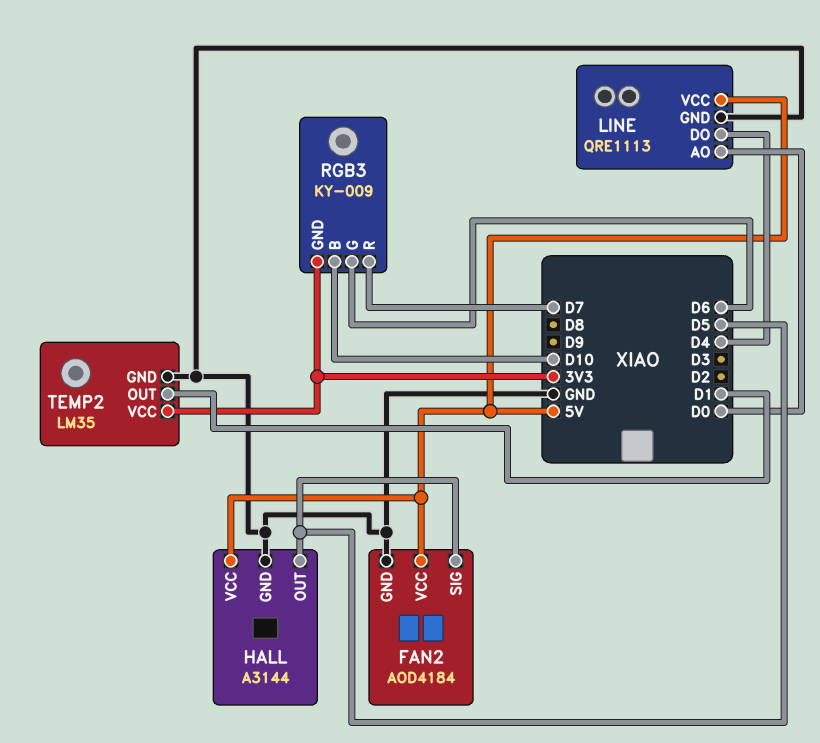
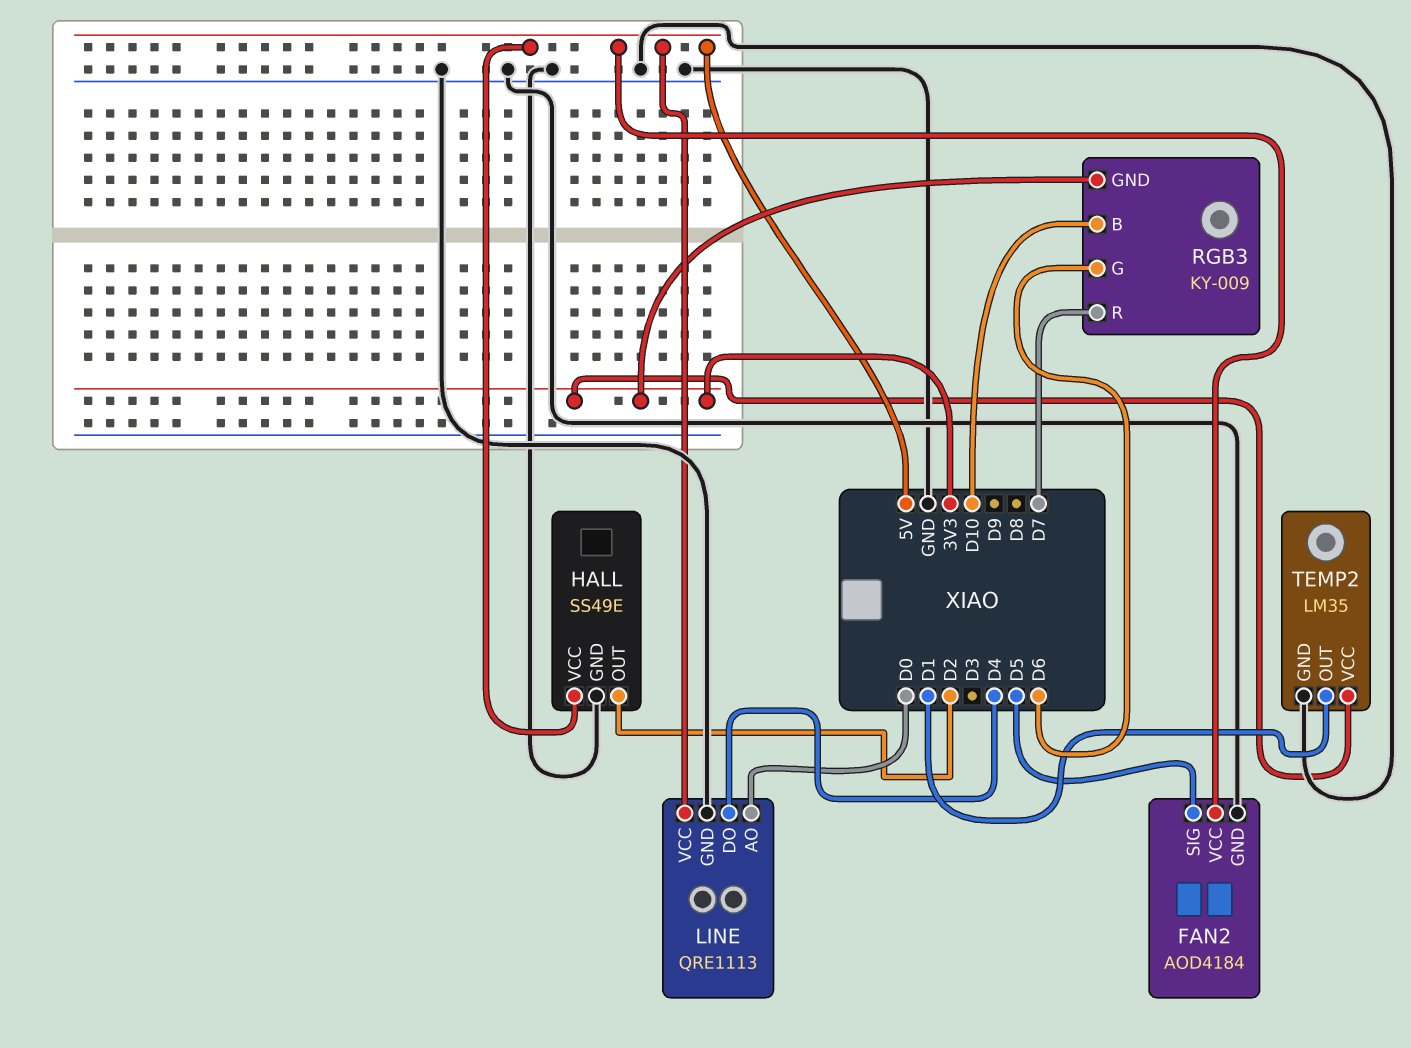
HALL: A3144 -> SS49E
HALL pin OUT: D5 -> D2

